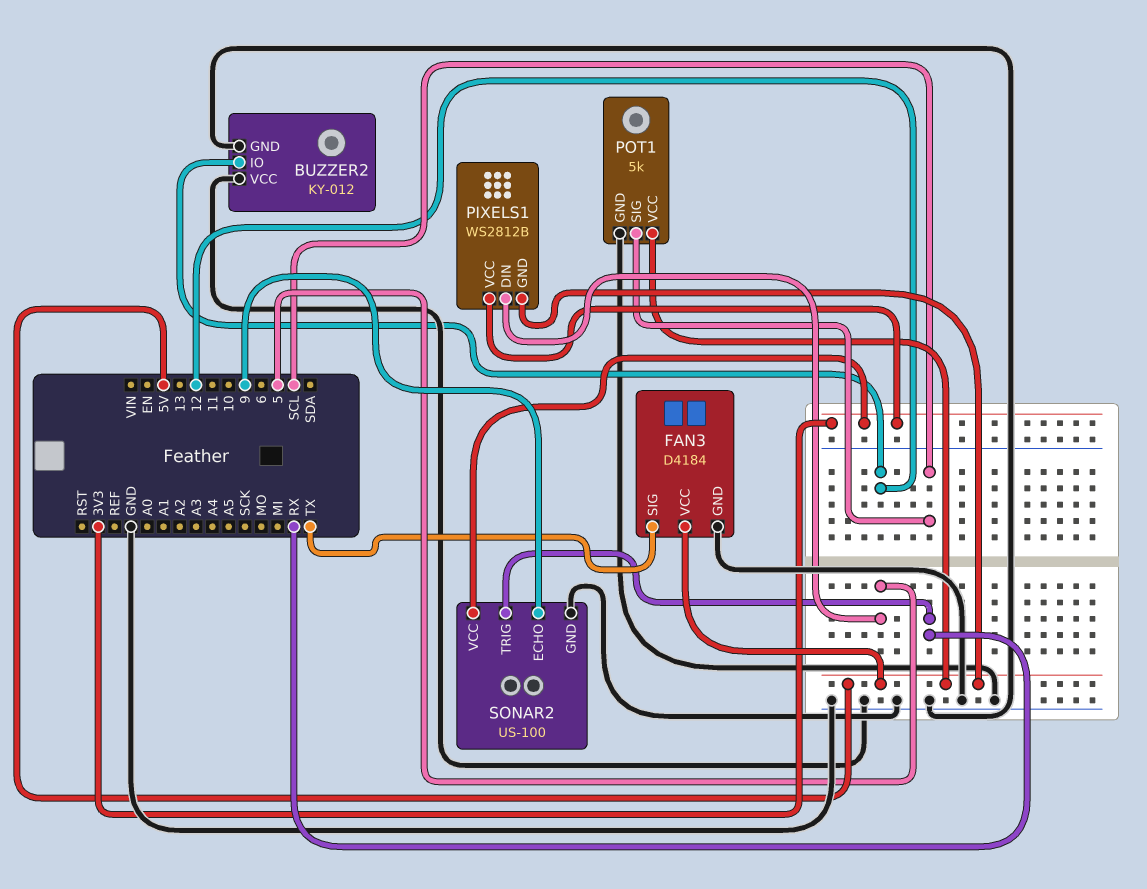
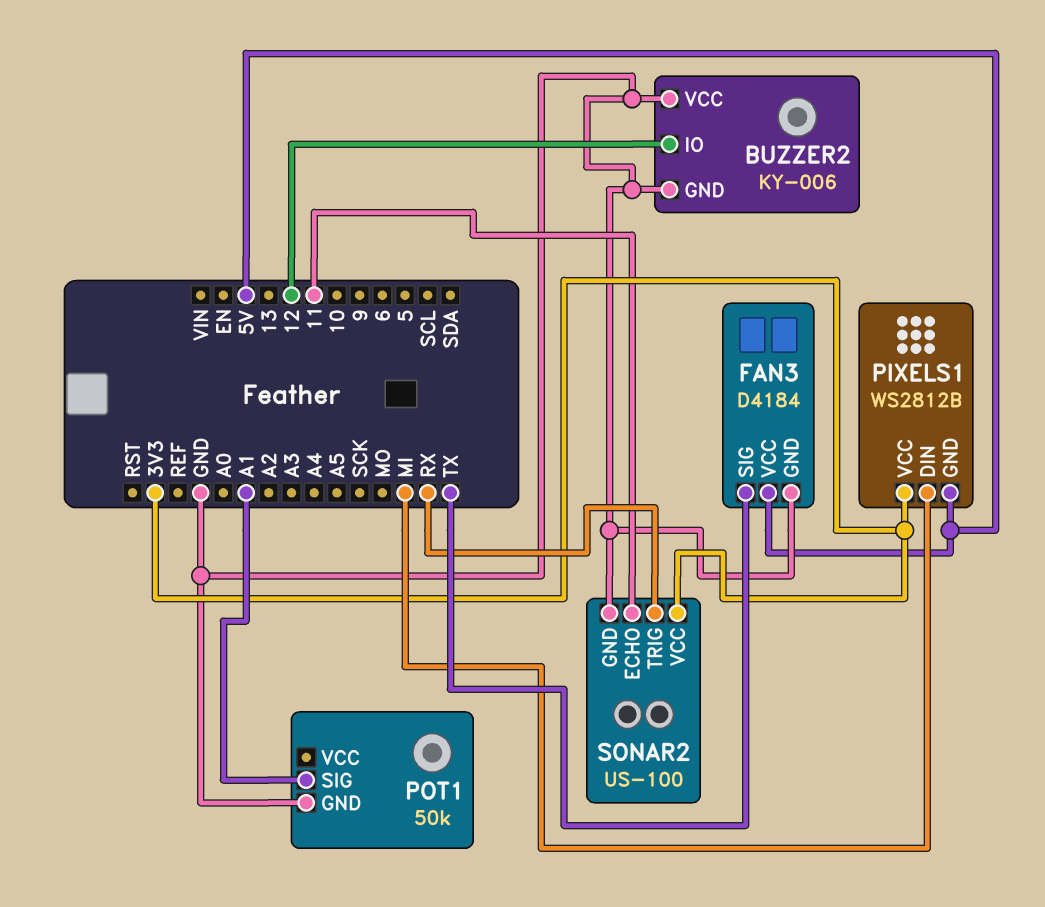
BUZZER2: KY-012 -> KY-006
PIXELS1 pin DIN: 5 -> MI
POT1: 5k -> 50k
POT1 pin SIG: SCL -> A1
POT1 pin VCC: 5V -> none
SONAR2 pin ECHO: 9 -> 11

